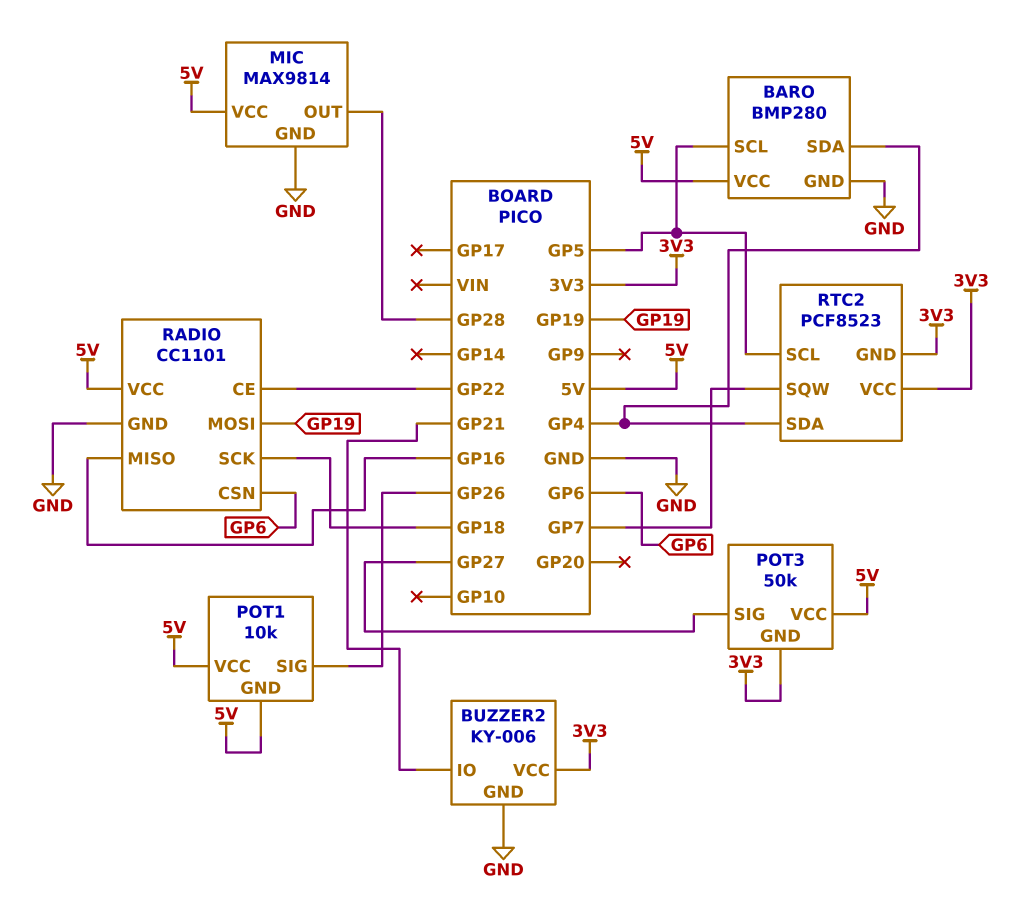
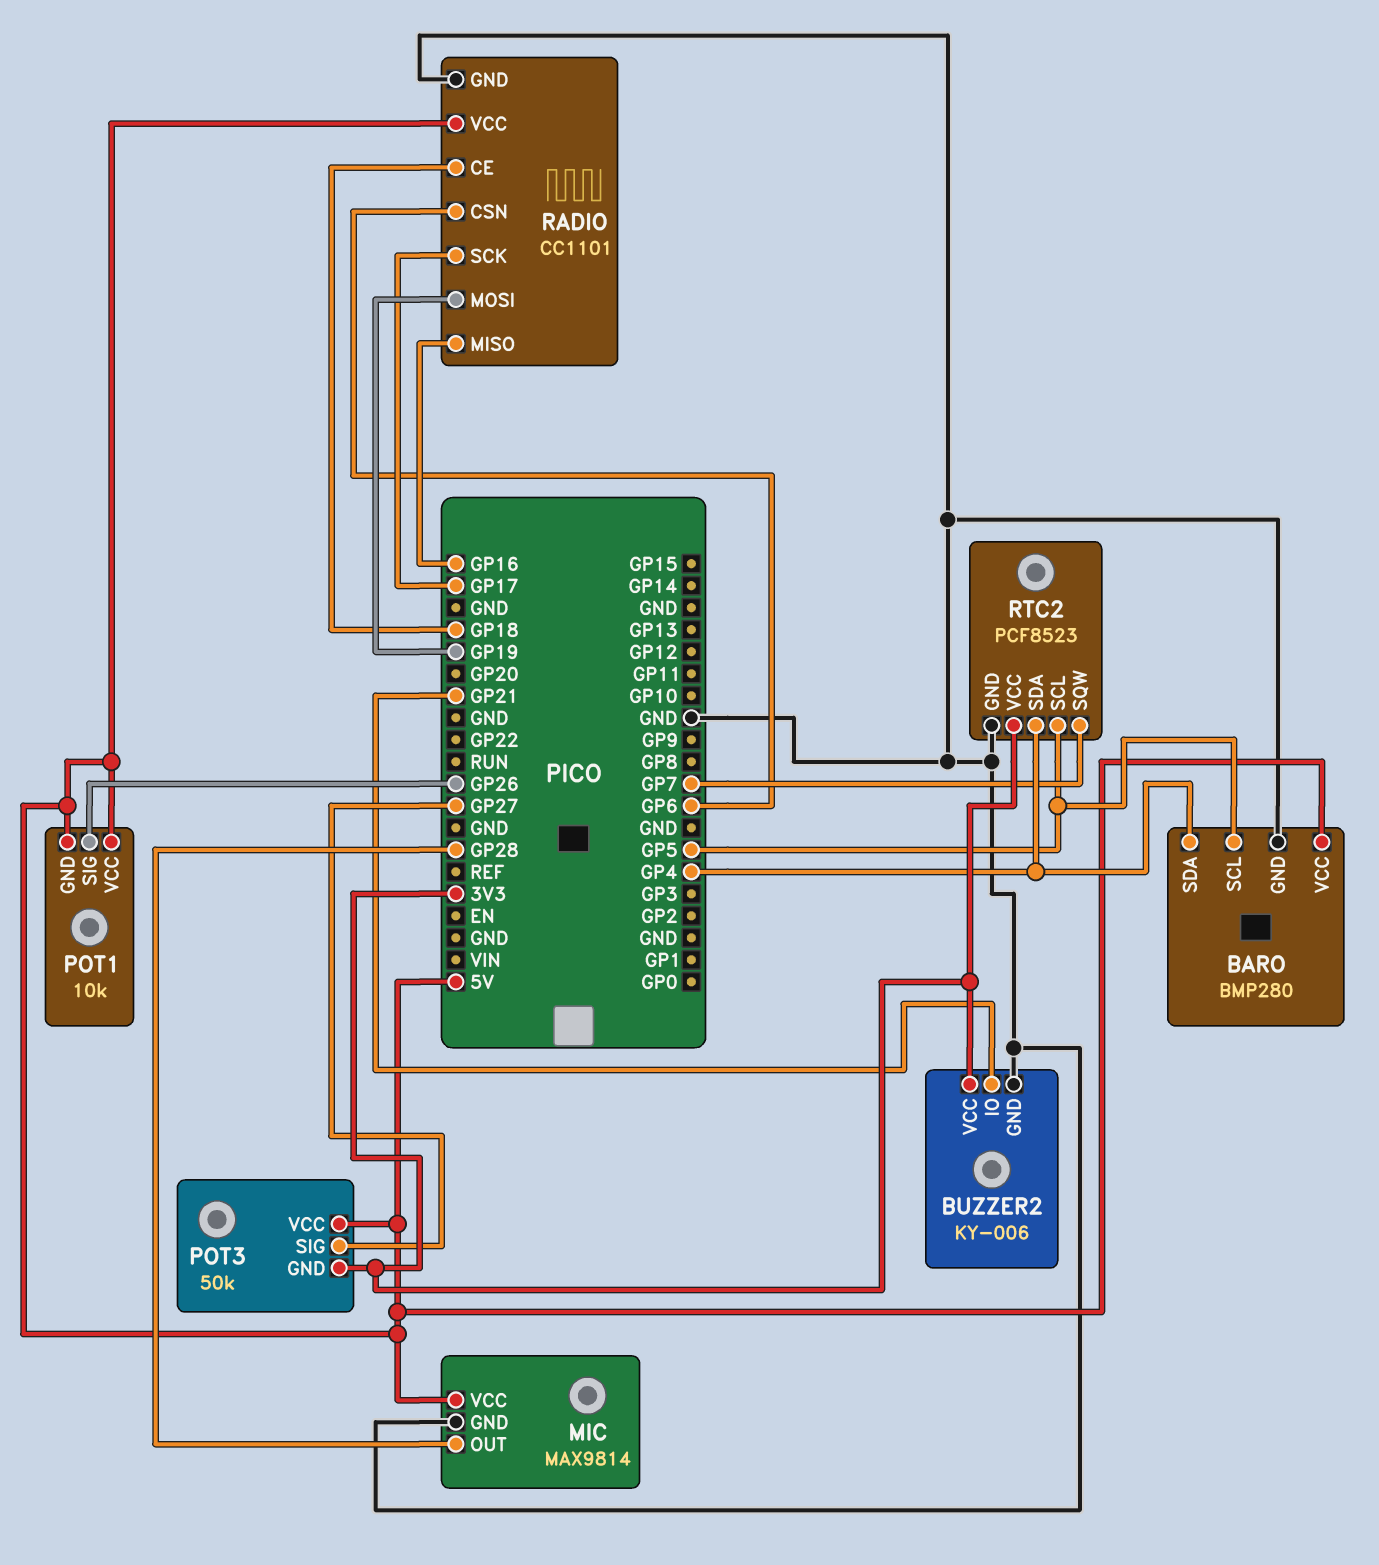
RADIO pin CE: GP22 -> GP18
RADIO pin SCK: GP18 -> GP17
RTC2 pin GND: 3V3 -> GND

